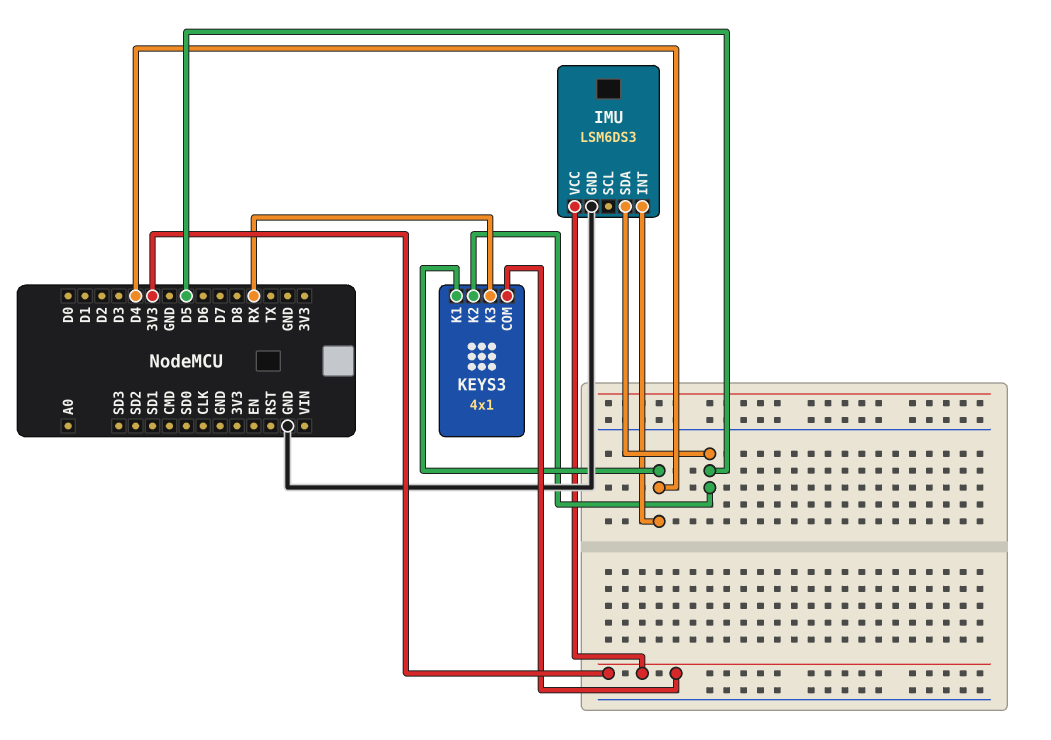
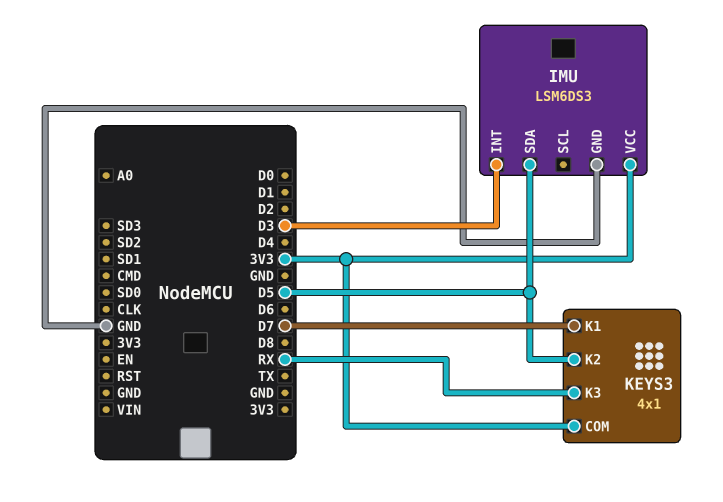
IMU pin INT: D4 -> D3
KEYS3 pin K1: D4 -> D7

